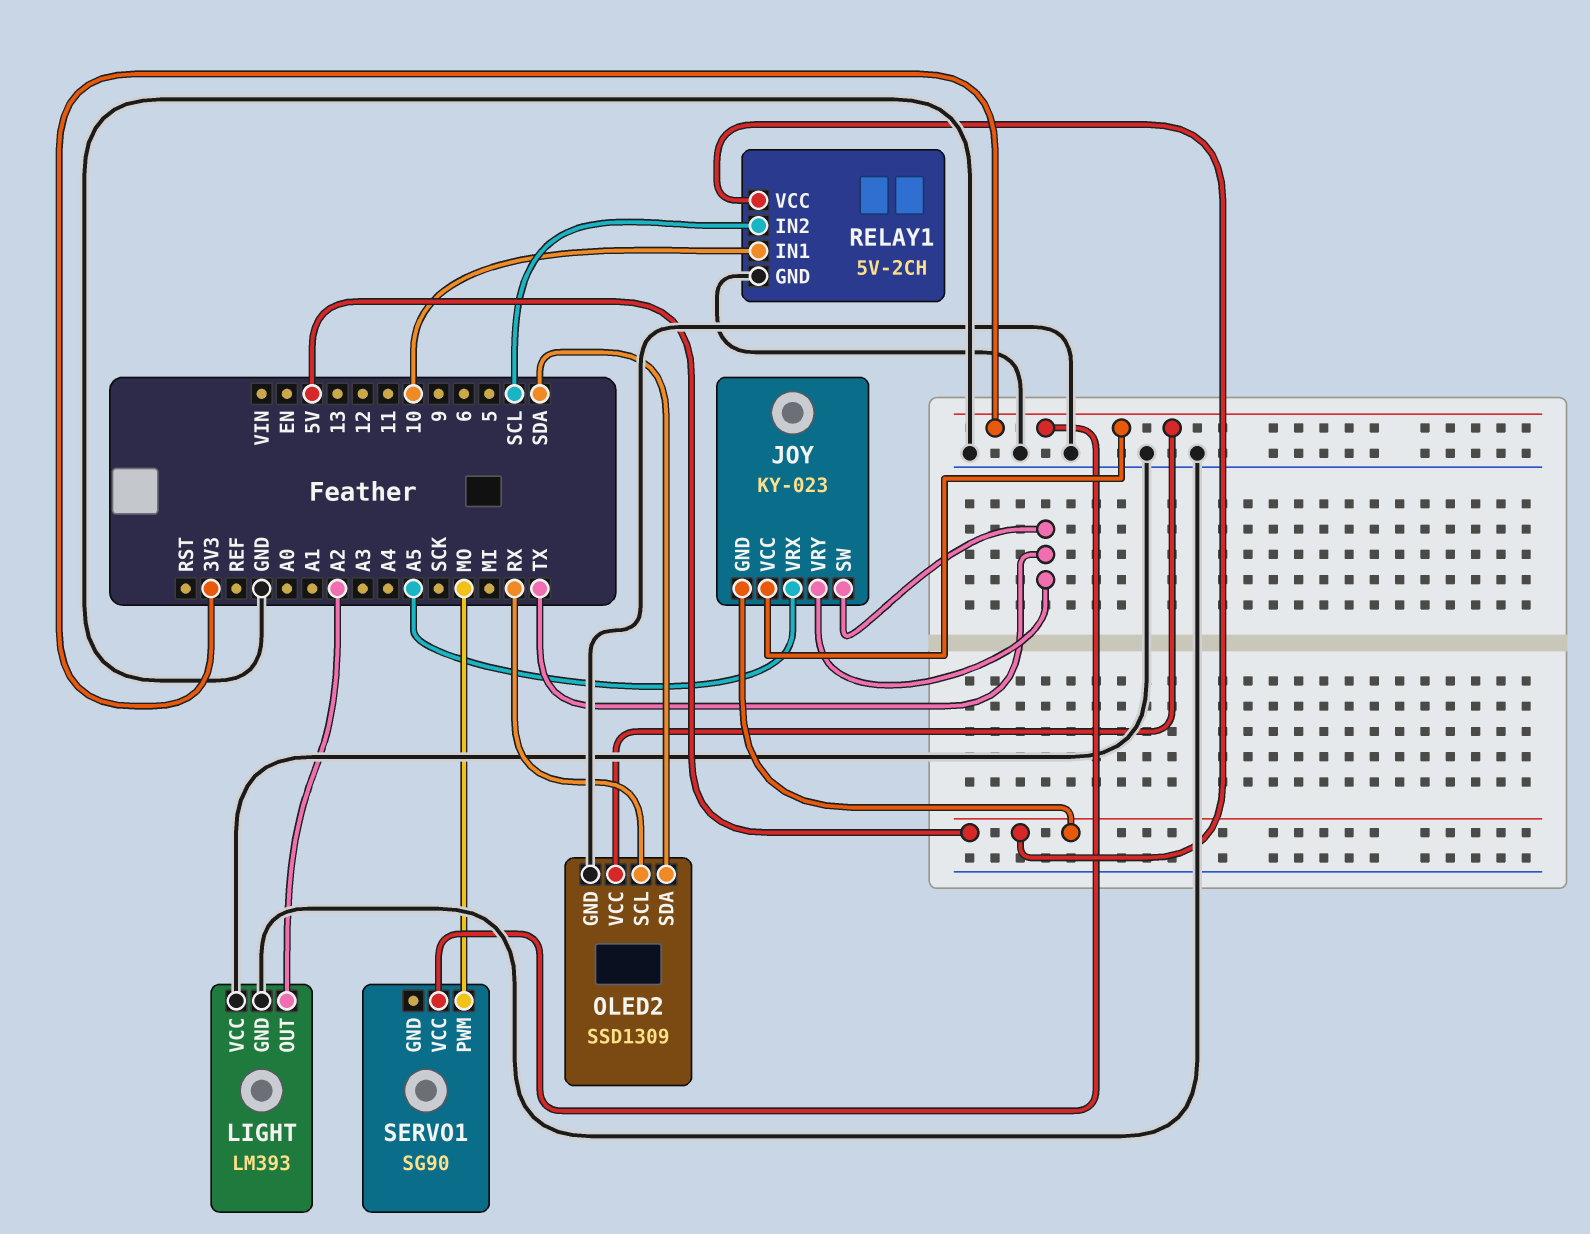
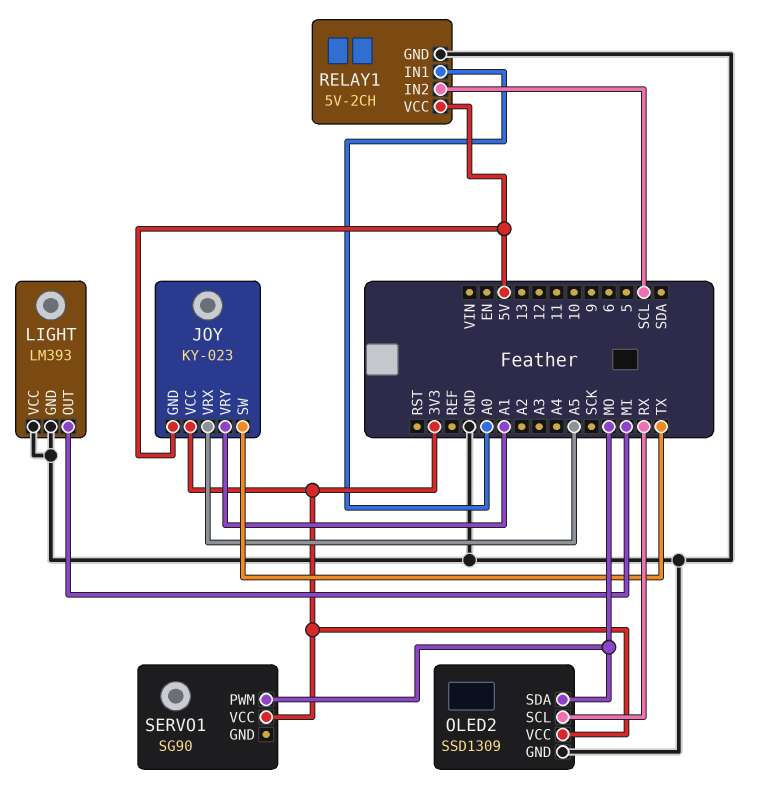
JOY pin VRY: TX -> A1
LIGHT pin OUT: A2 -> MI
OLED2 pin SDA: SDA -> MO
RELAY1 pin IN1: 10 -> A0

